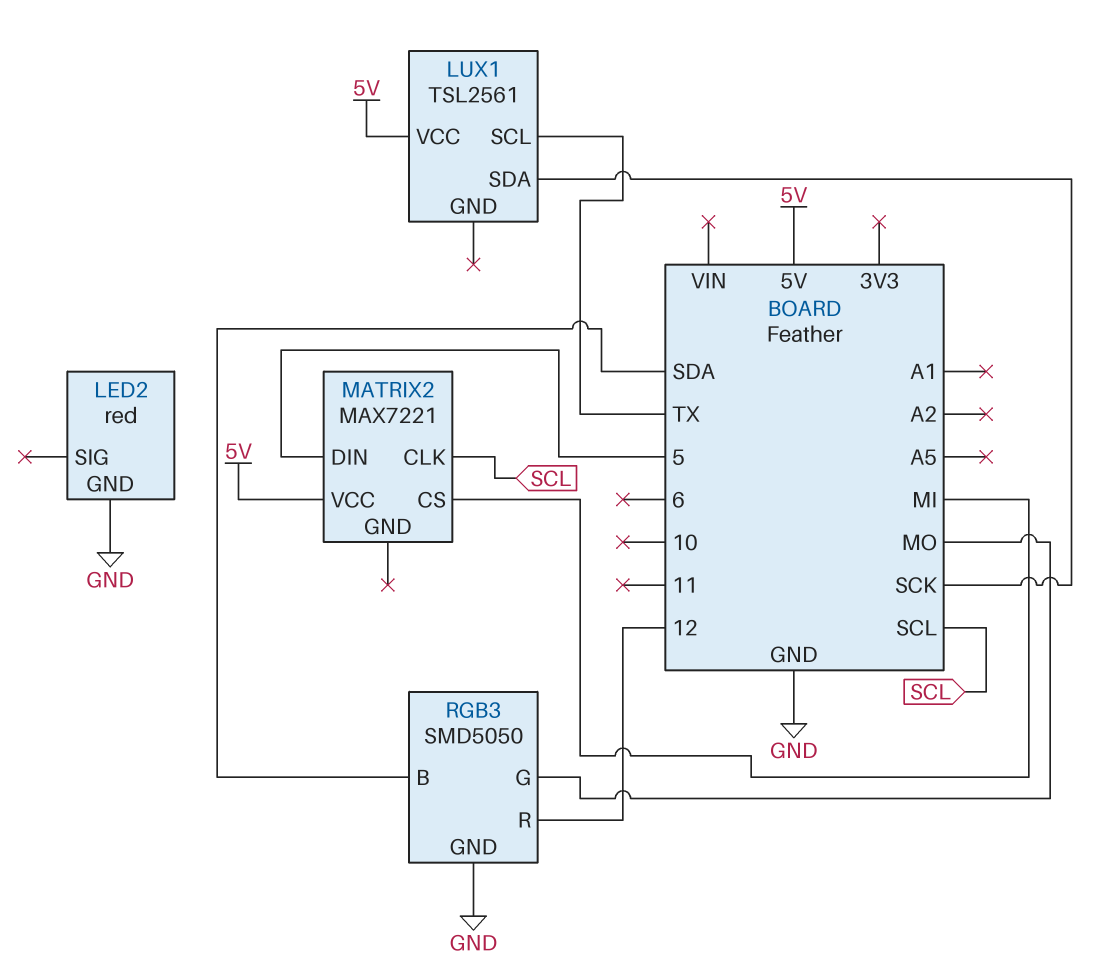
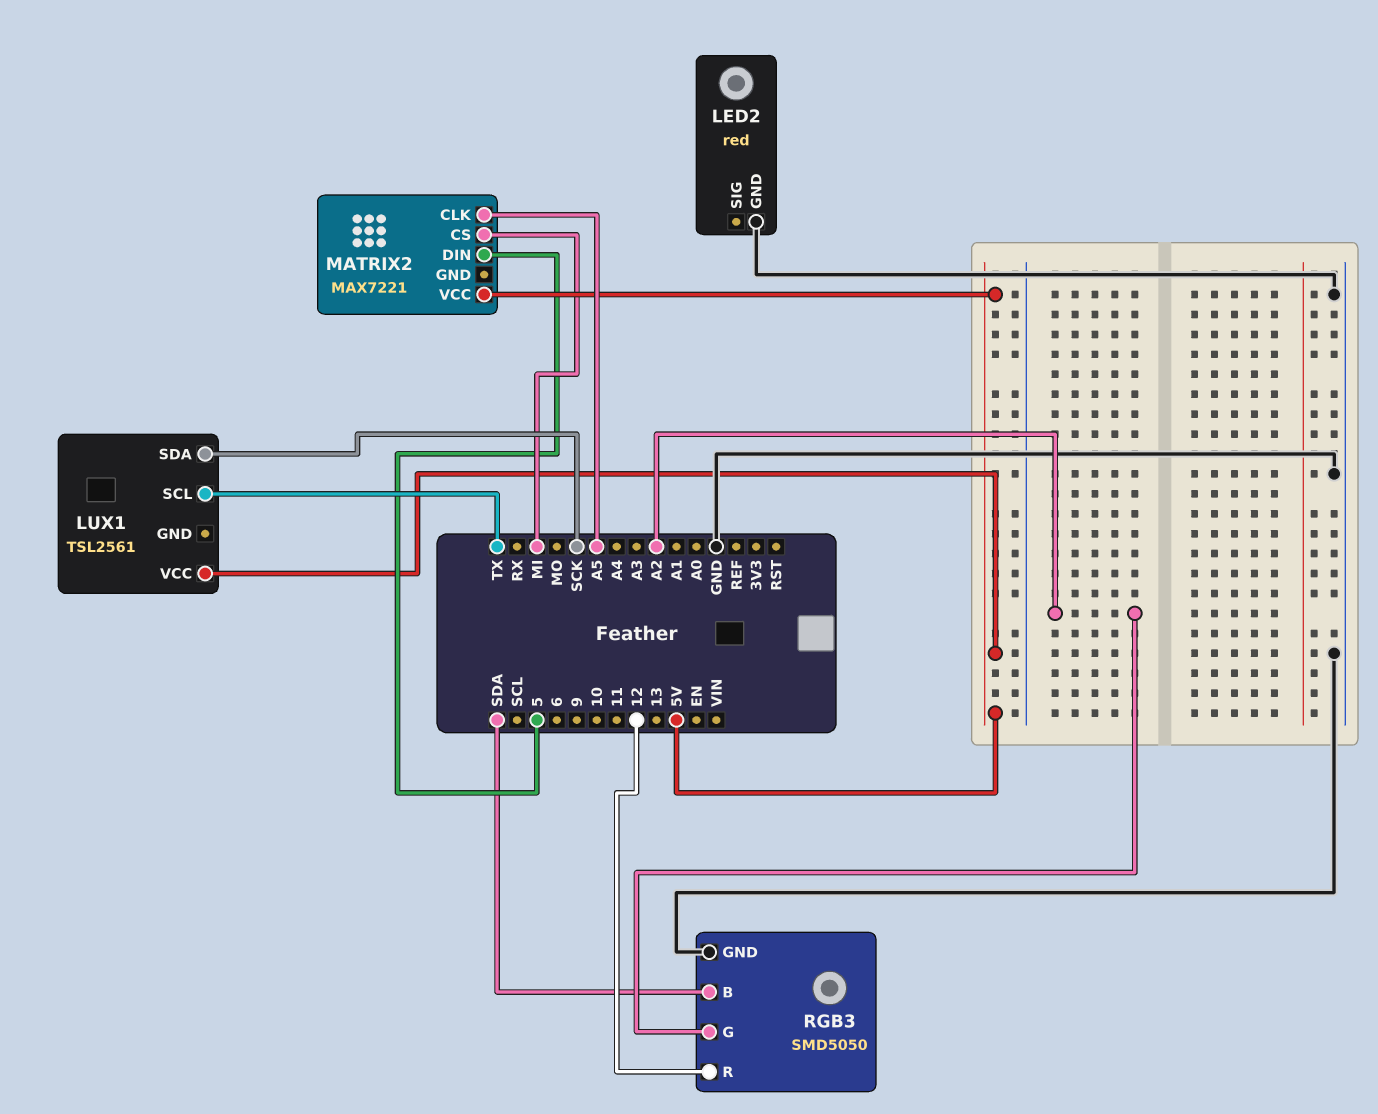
MATRIX2 pin CLK: SCL -> A5
RGB3 pin G: MO -> A2

